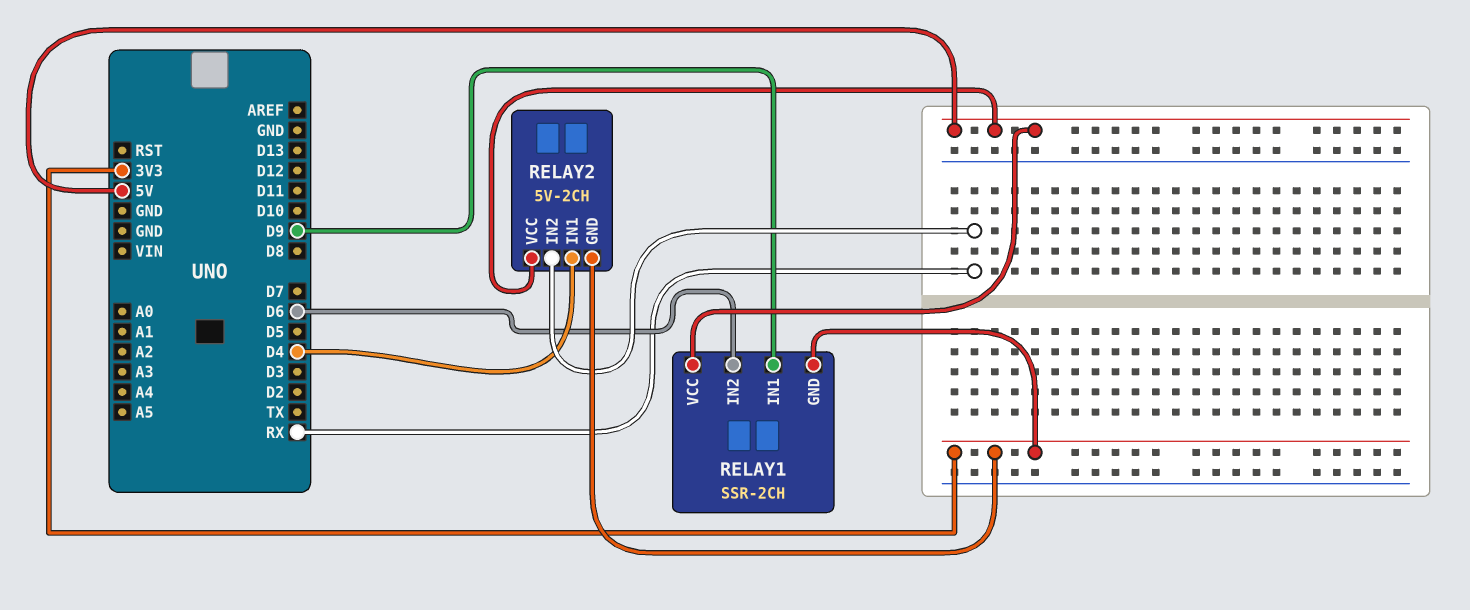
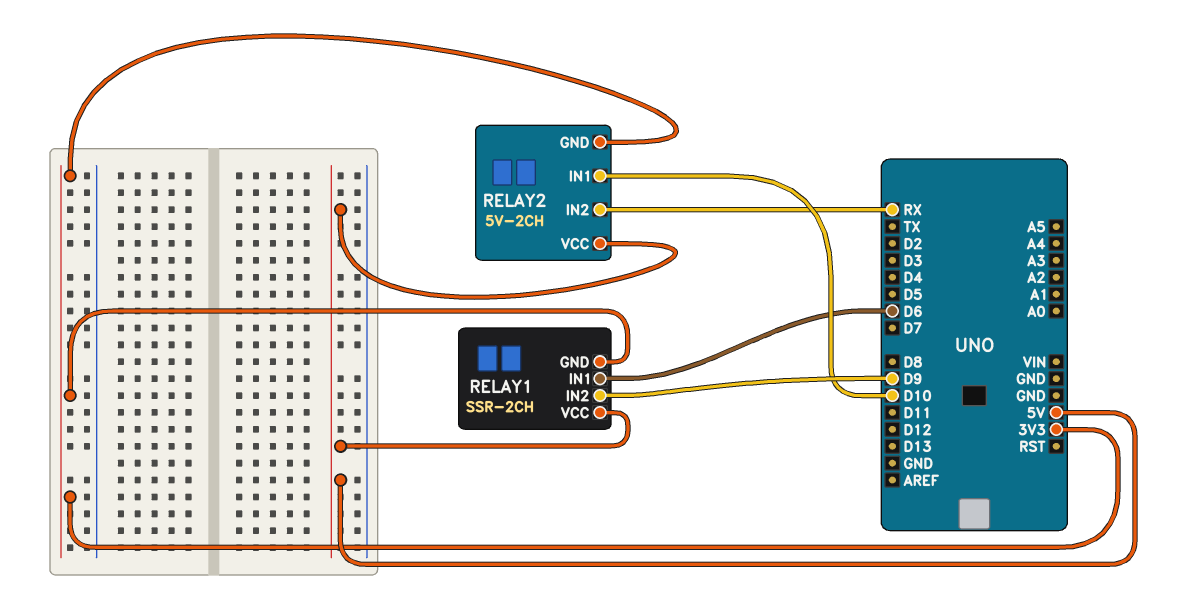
RELAY1 pin IN1: D9 -> D6
RELAY1 pin IN2: D6 -> D9
RELAY2 pin IN1: D4 -> D10

